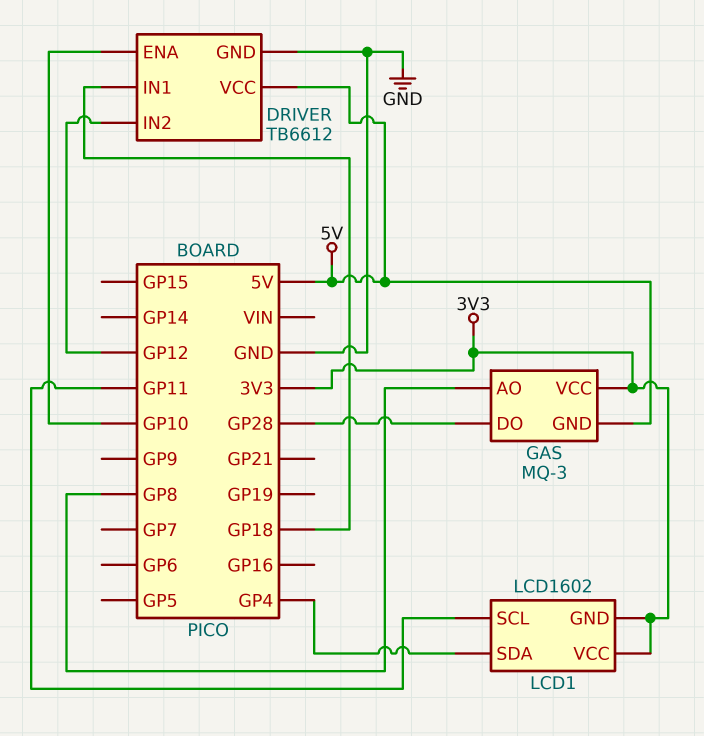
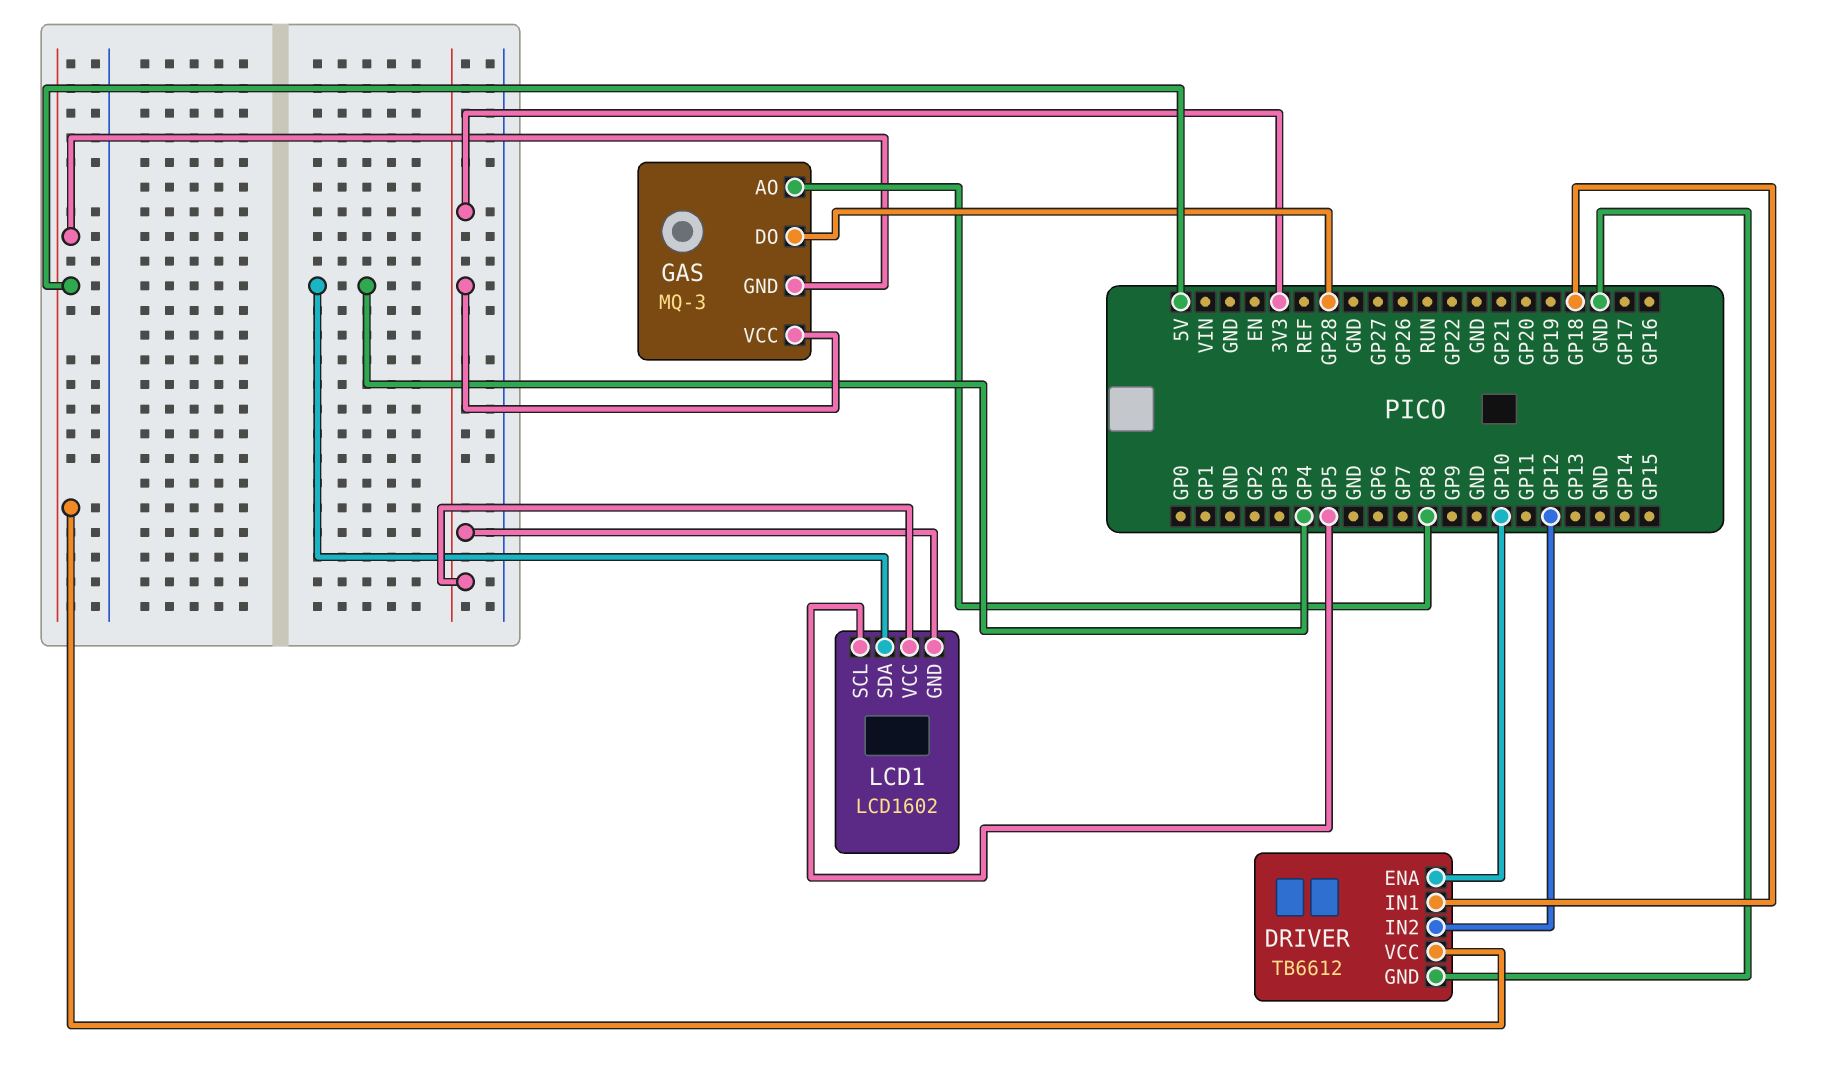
LCD1 pin SCL: GP11 -> GP5

